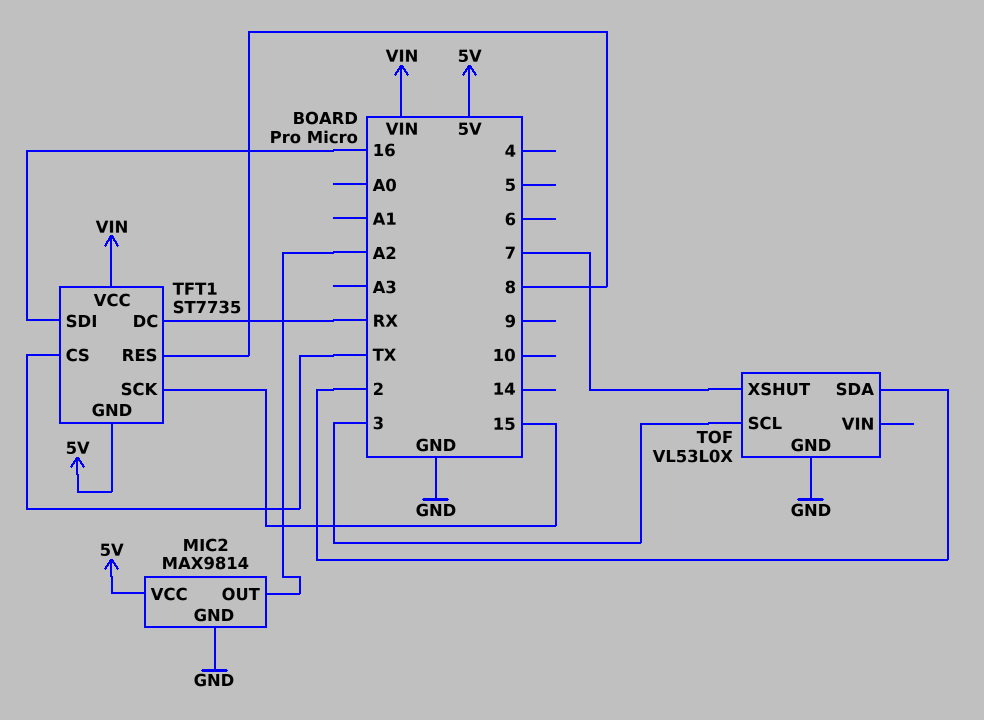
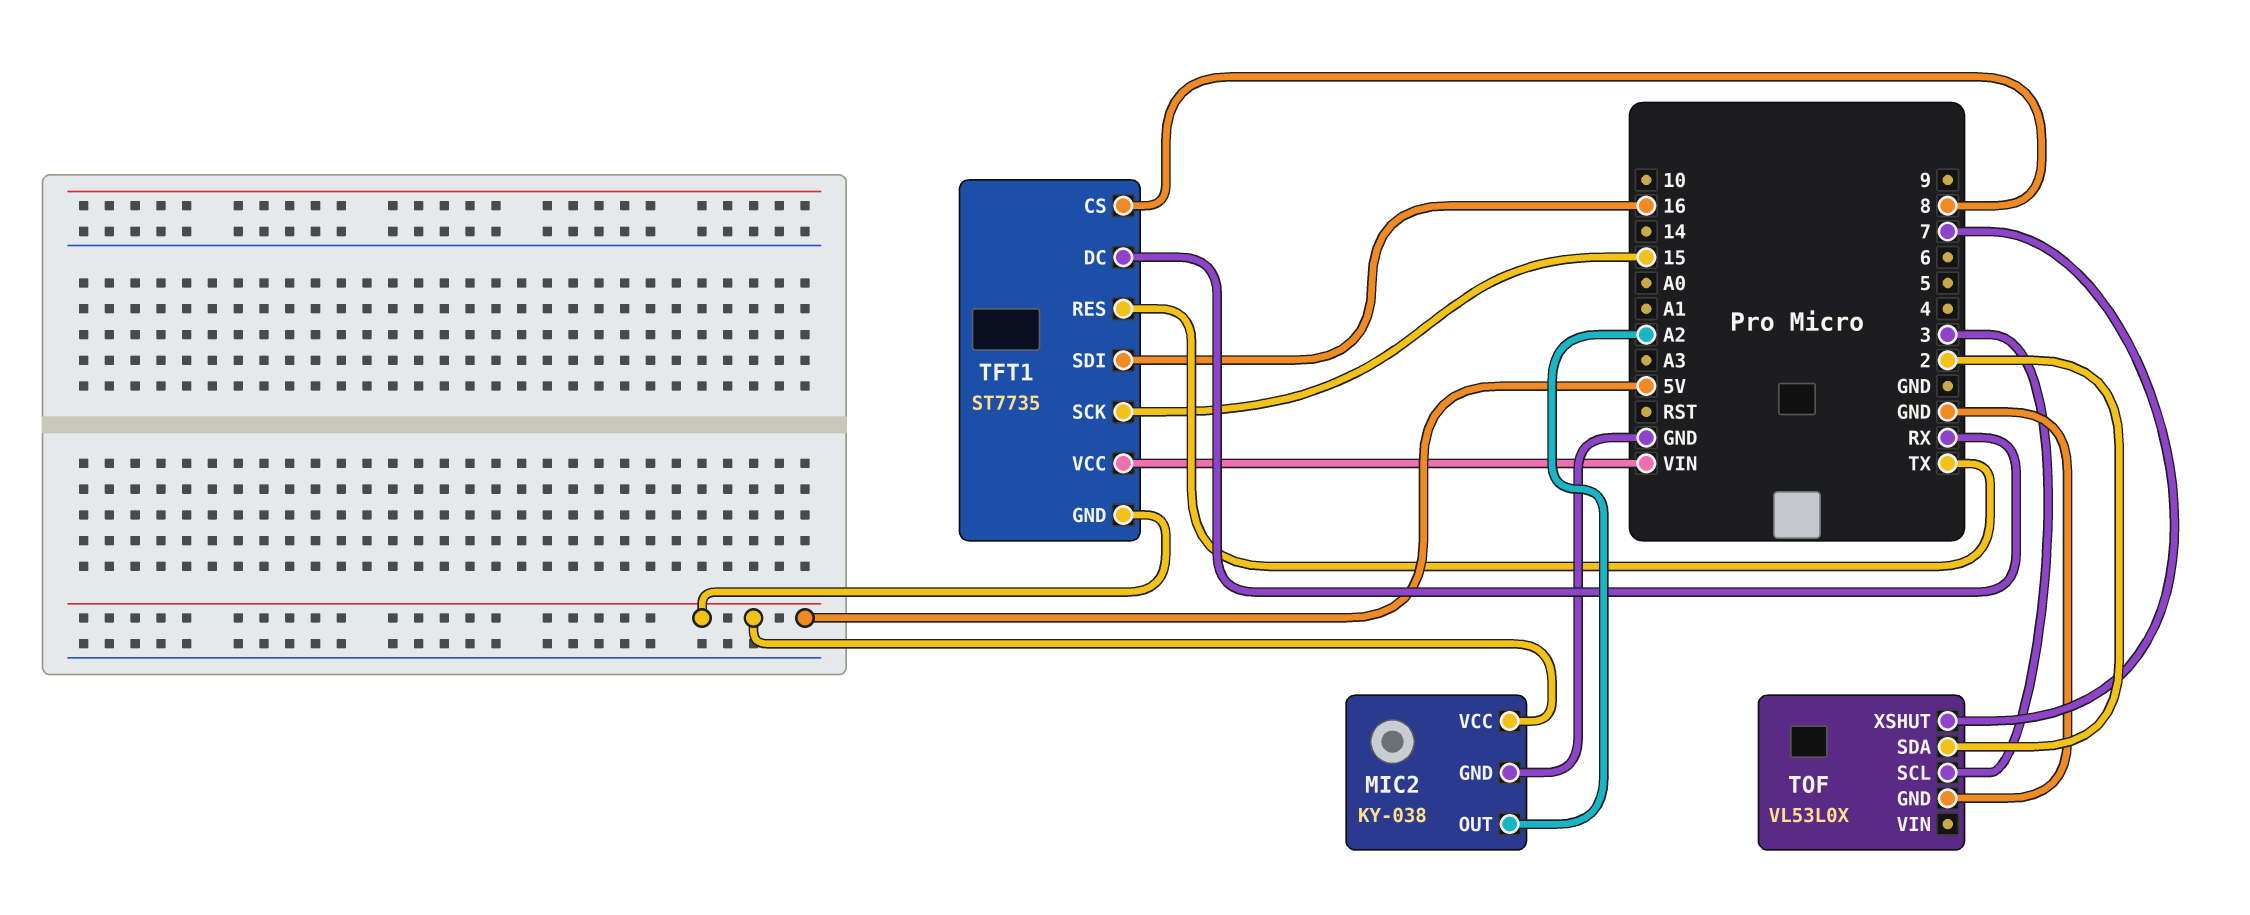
MIC2: MAX9814 -> KY-038
TFT1 pin CS: TX -> 8
TFT1 pin RES: 8 -> TX

